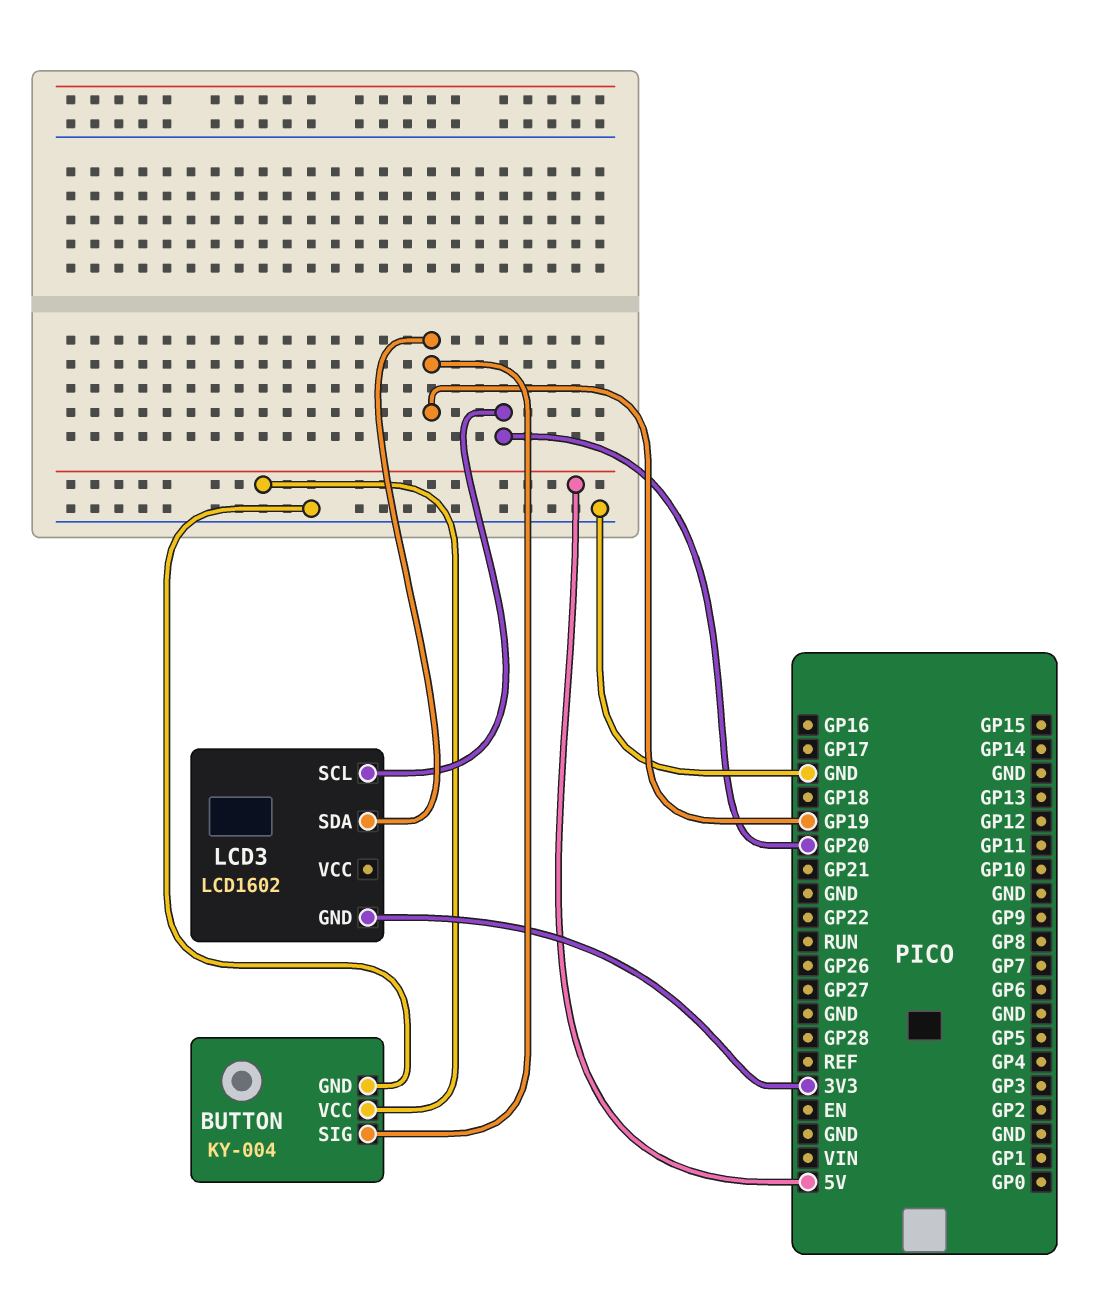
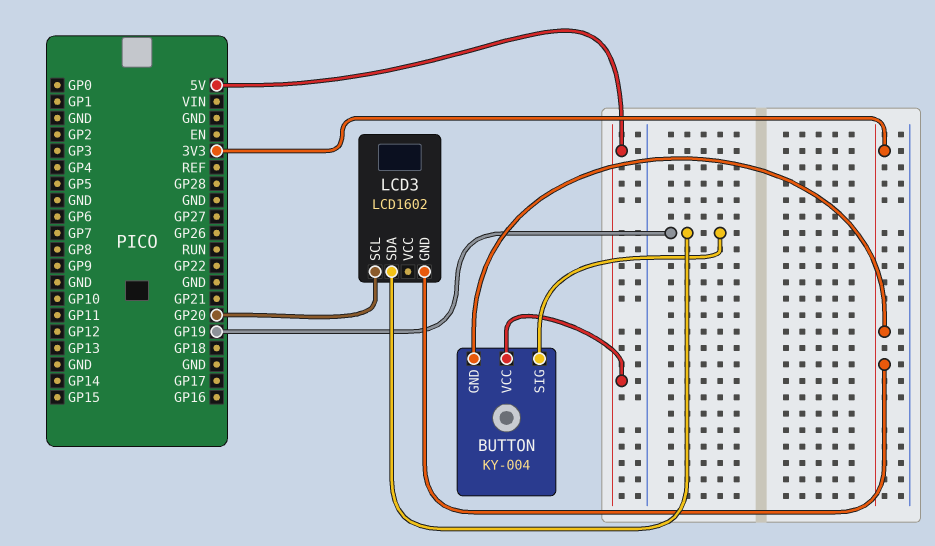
BUTTON pin GND: GND -> 3V3

